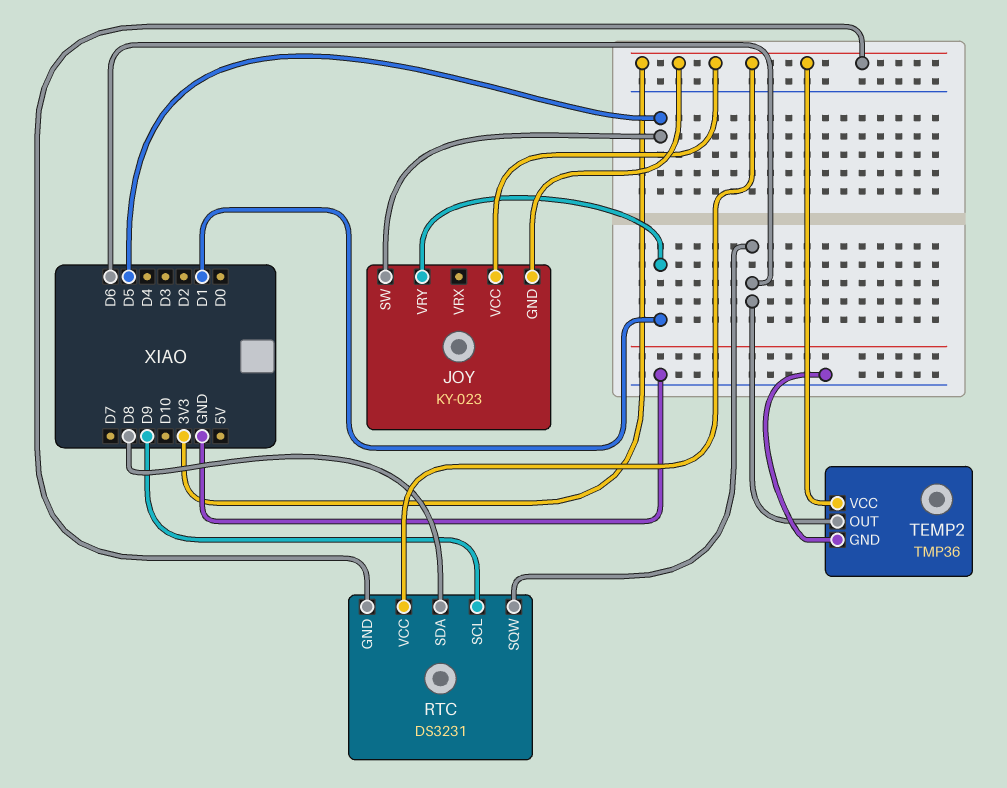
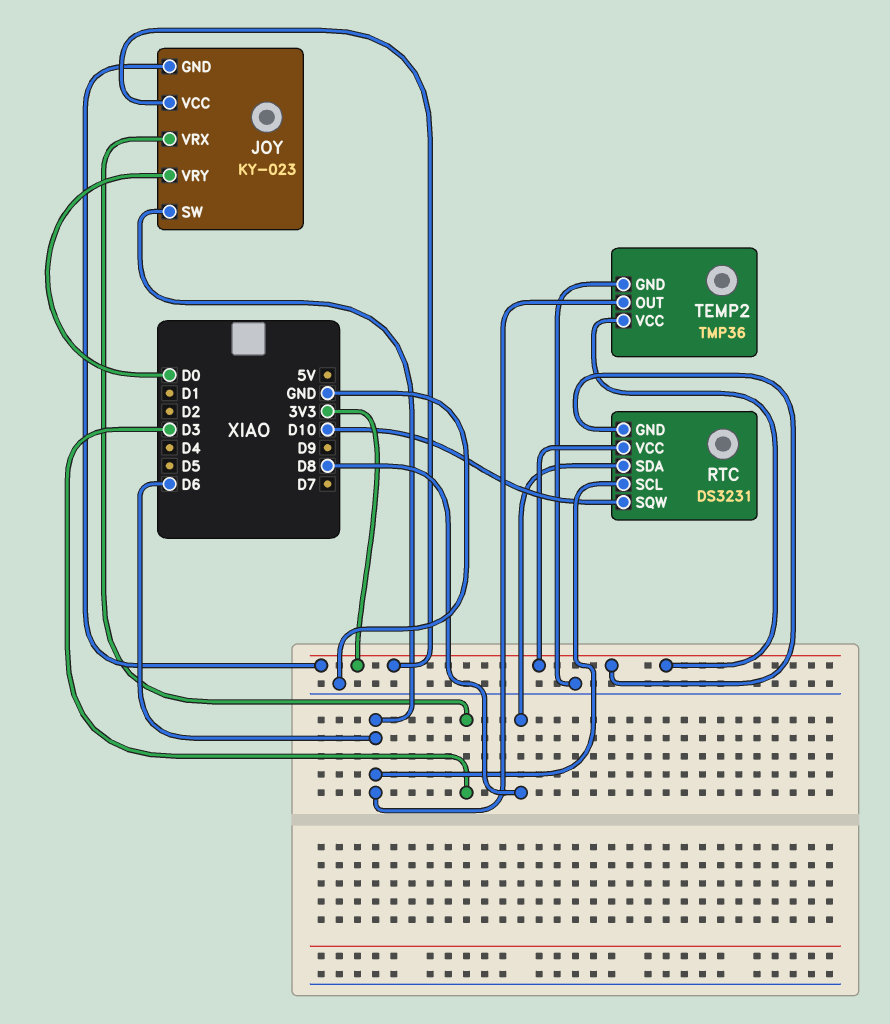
JOY pin SW: D5 -> D6
JOY pin VRX: none -> D3
JOY pin VRY: D1 -> D0
RTC pin SCL: D9 -> D6
RTC pin SQW: D6 -> D10

